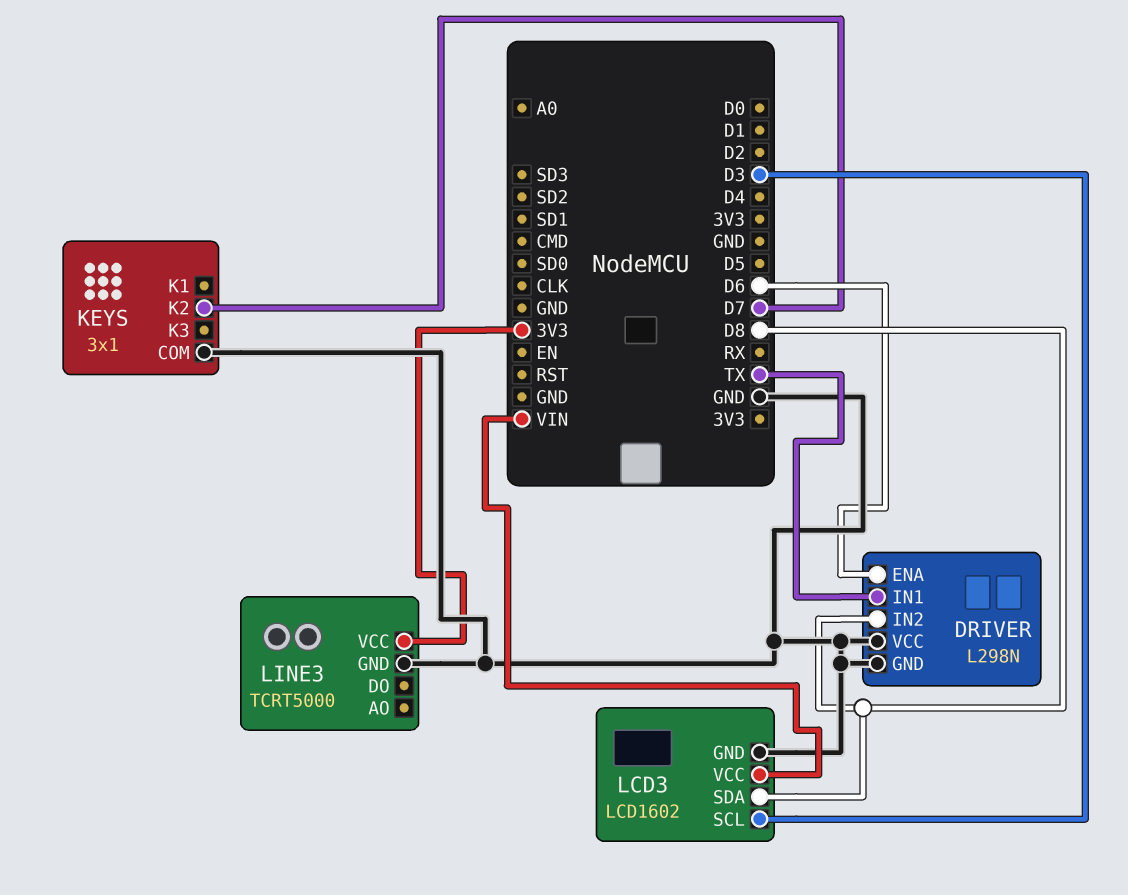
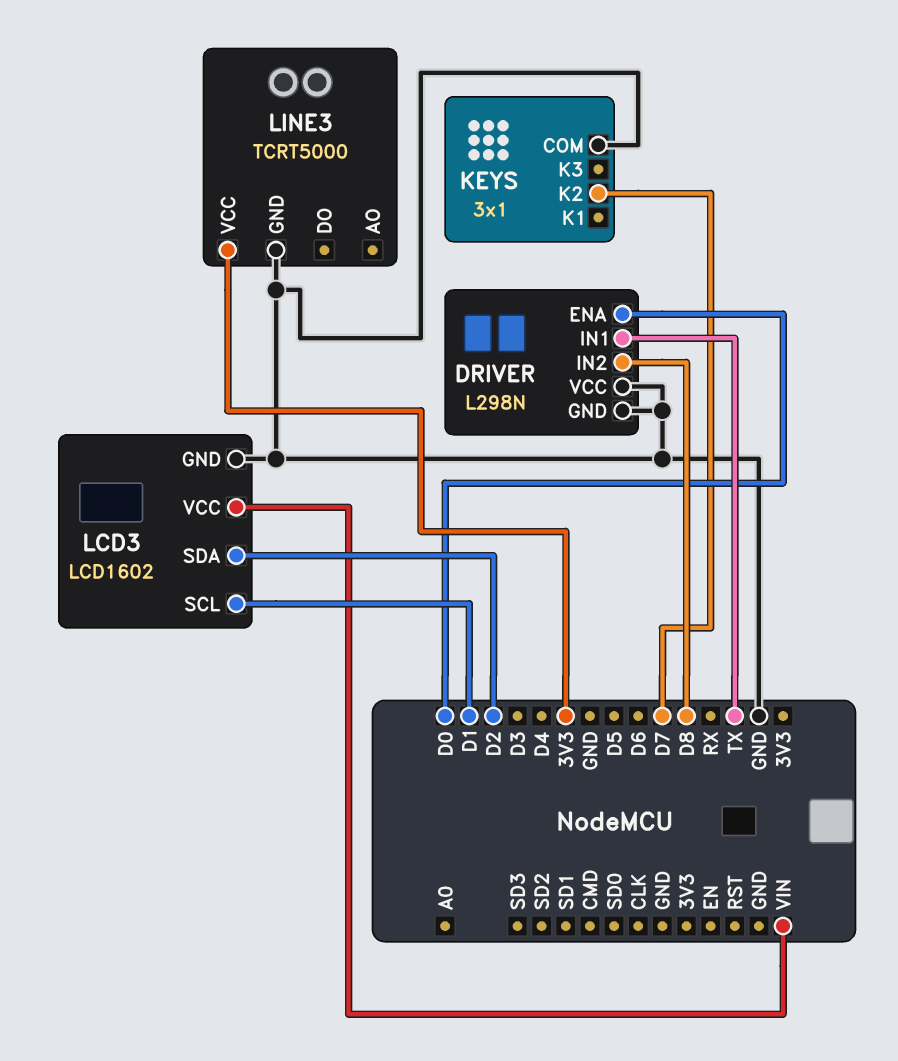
DRIVER pin ENA: D6 -> D0
LCD3 pin SCL: D3 -> D1
LCD3 pin SDA: D8 -> D2

